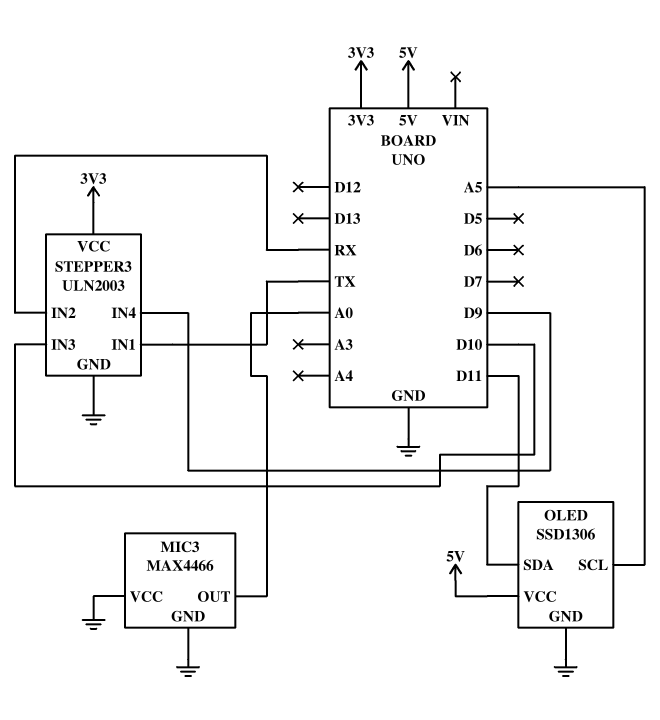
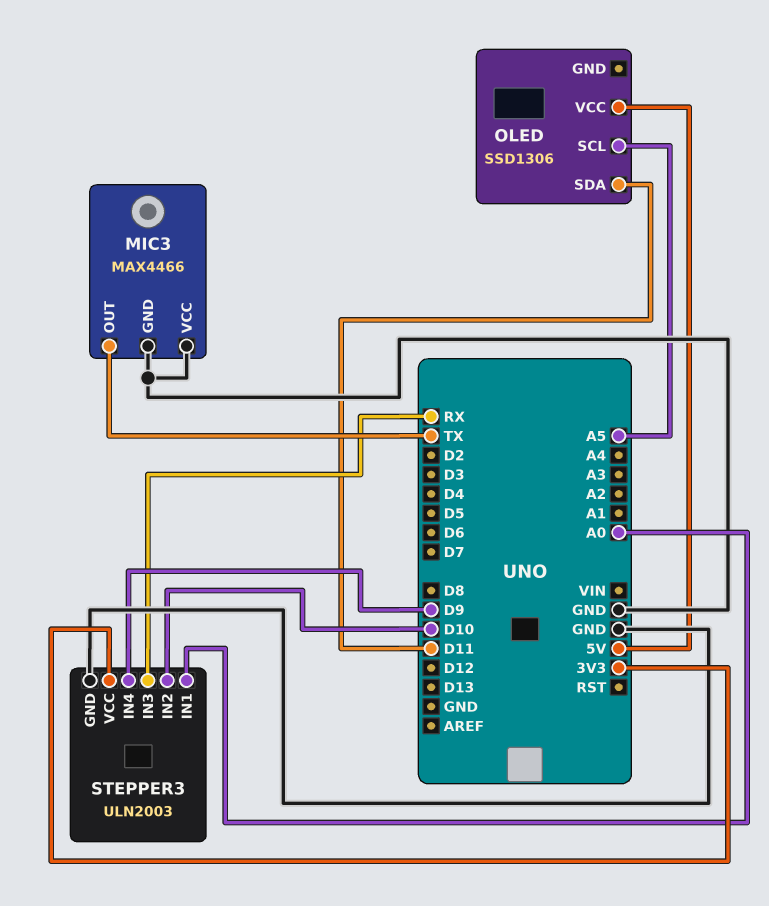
MIC3 pin OUT: A0 -> TX
OLED pin GND: GND -> none
STEPPER3 pin IN1: TX -> A0
STEPPER3 pin IN2: RX -> D10
STEPPER3 pin IN3: D10 -> RX

